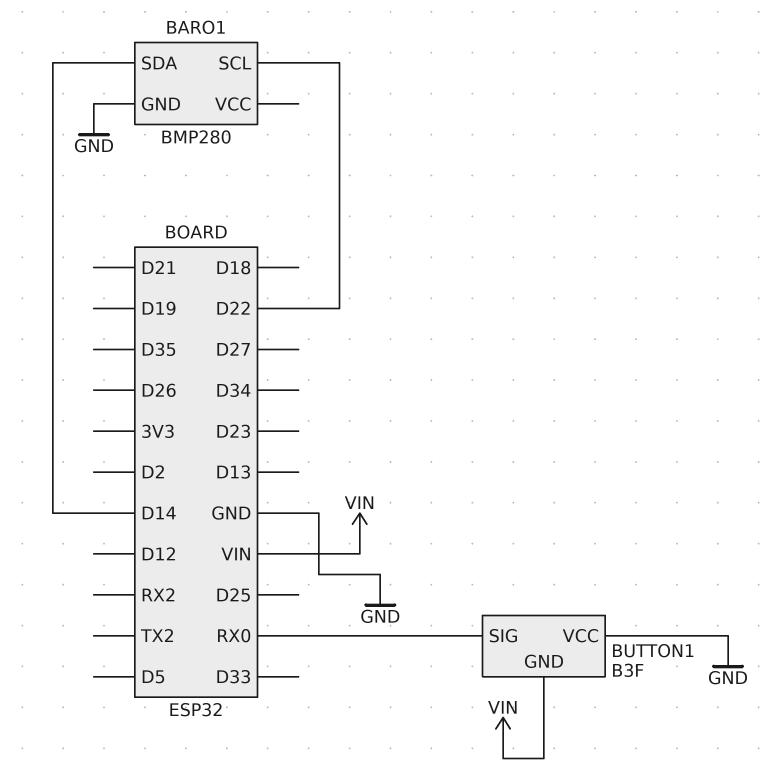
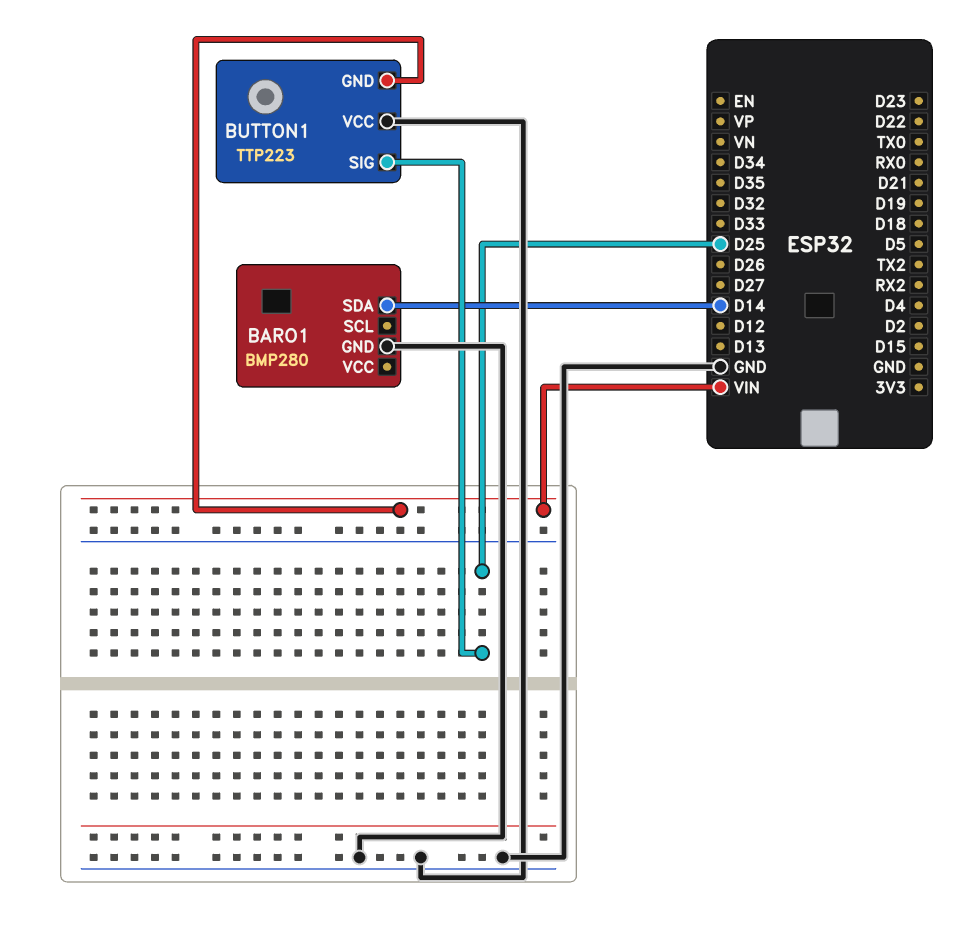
BARO1 pin SCL: D22 -> none
BUTTON1: B3F -> TTP223
BUTTON1 pin SIG: RX0 -> D25

